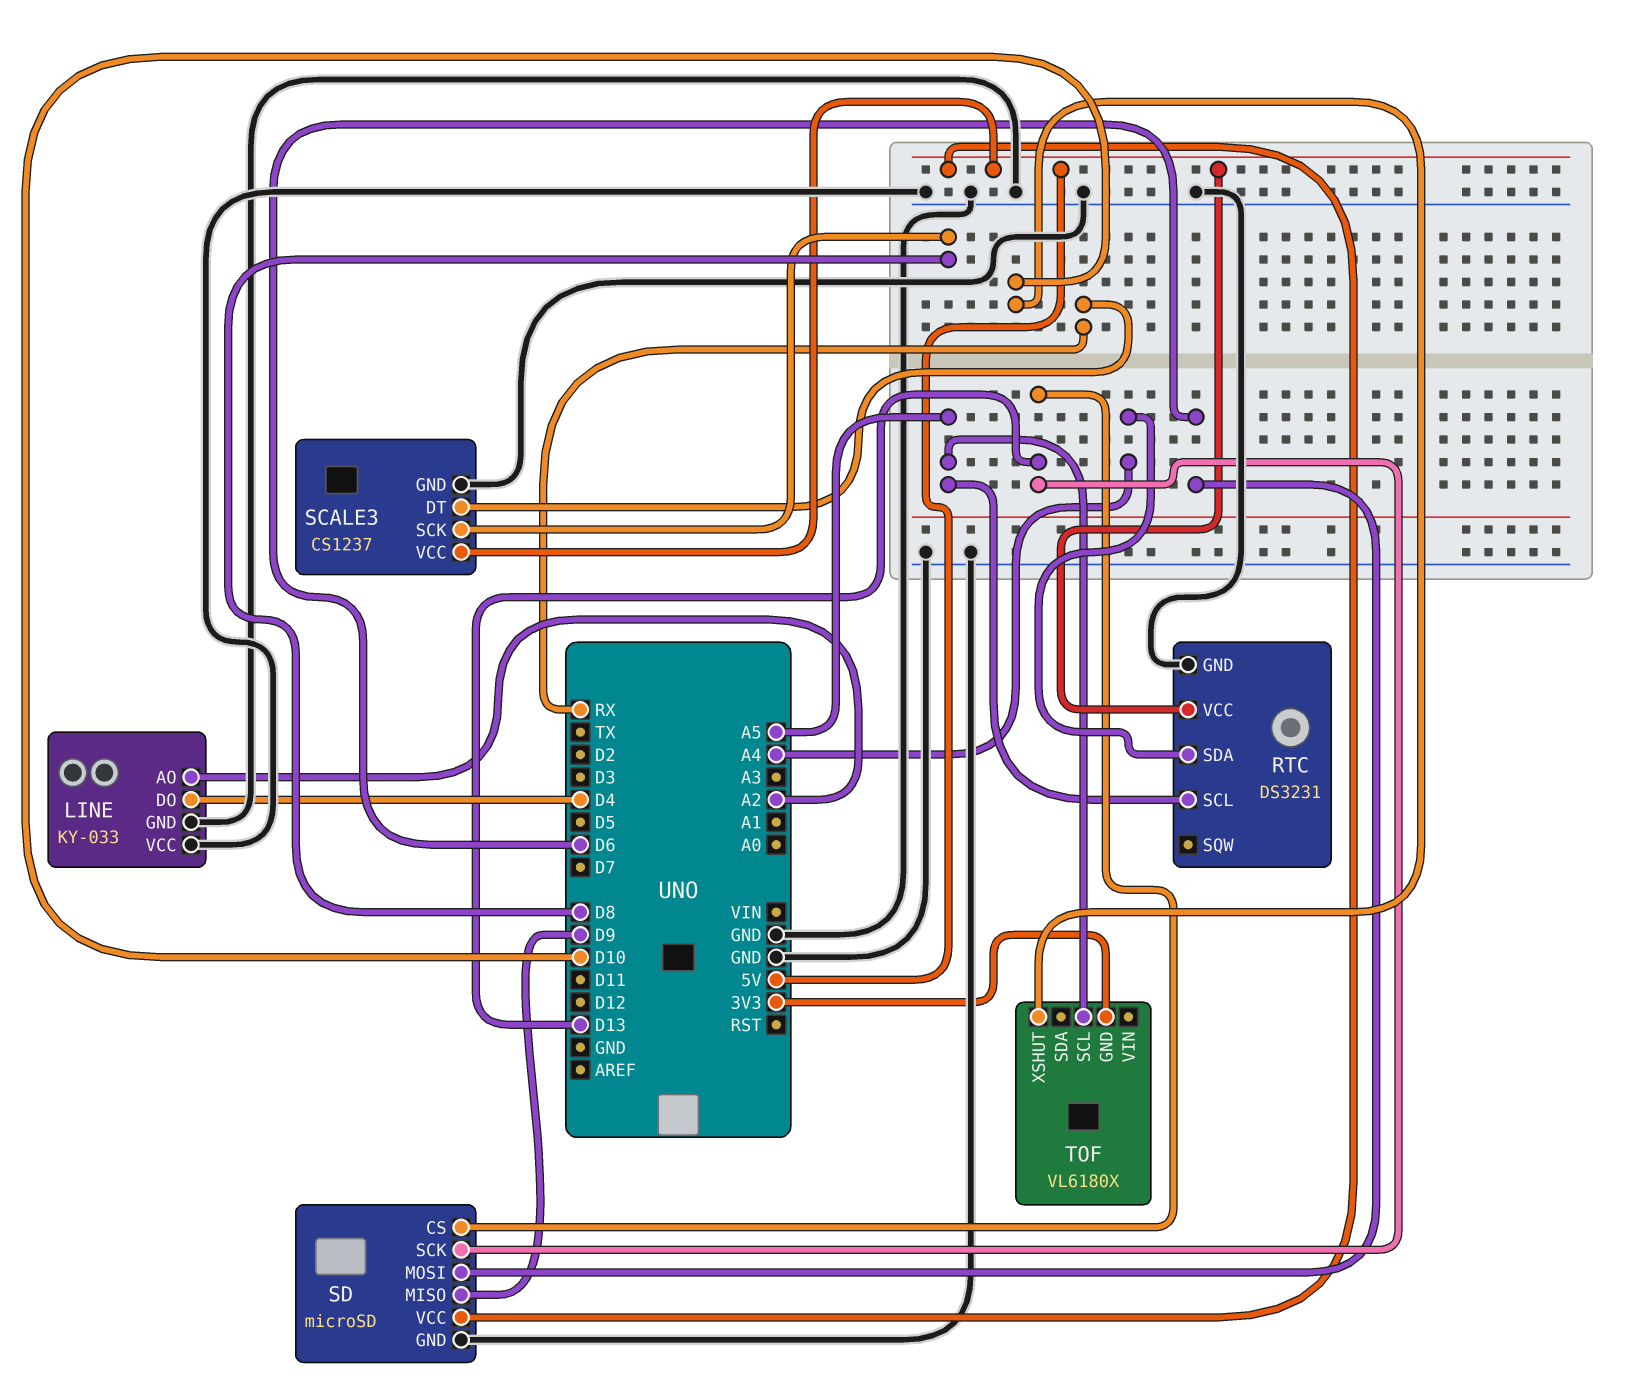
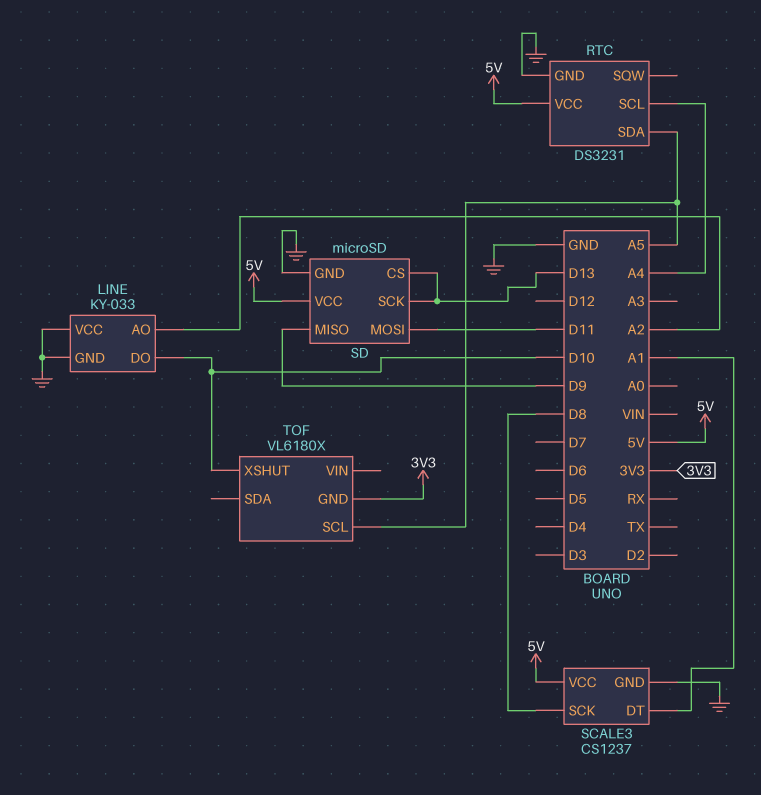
LINE pin DO: D4 -> D10
RTC pin SCL: A5 -> A4
RTC pin SDA: A4 -> A5
SCALE3 pin DT: RX -> A1
SD pin MOSI: D6 -> D11

